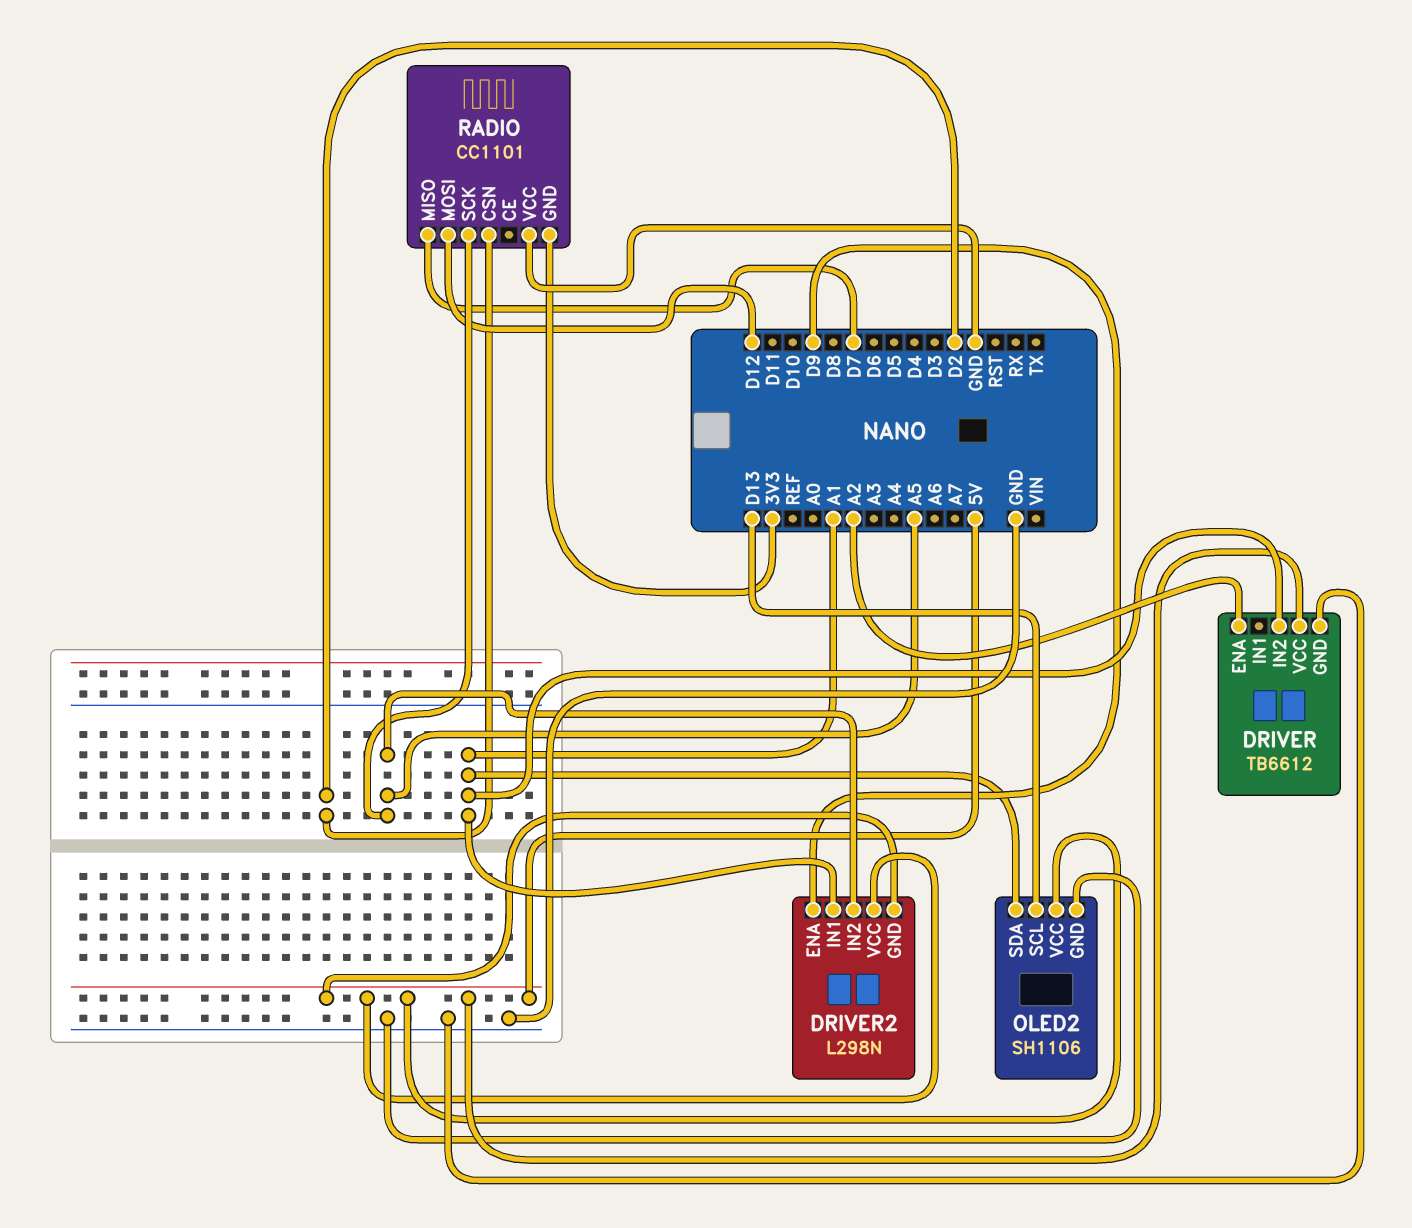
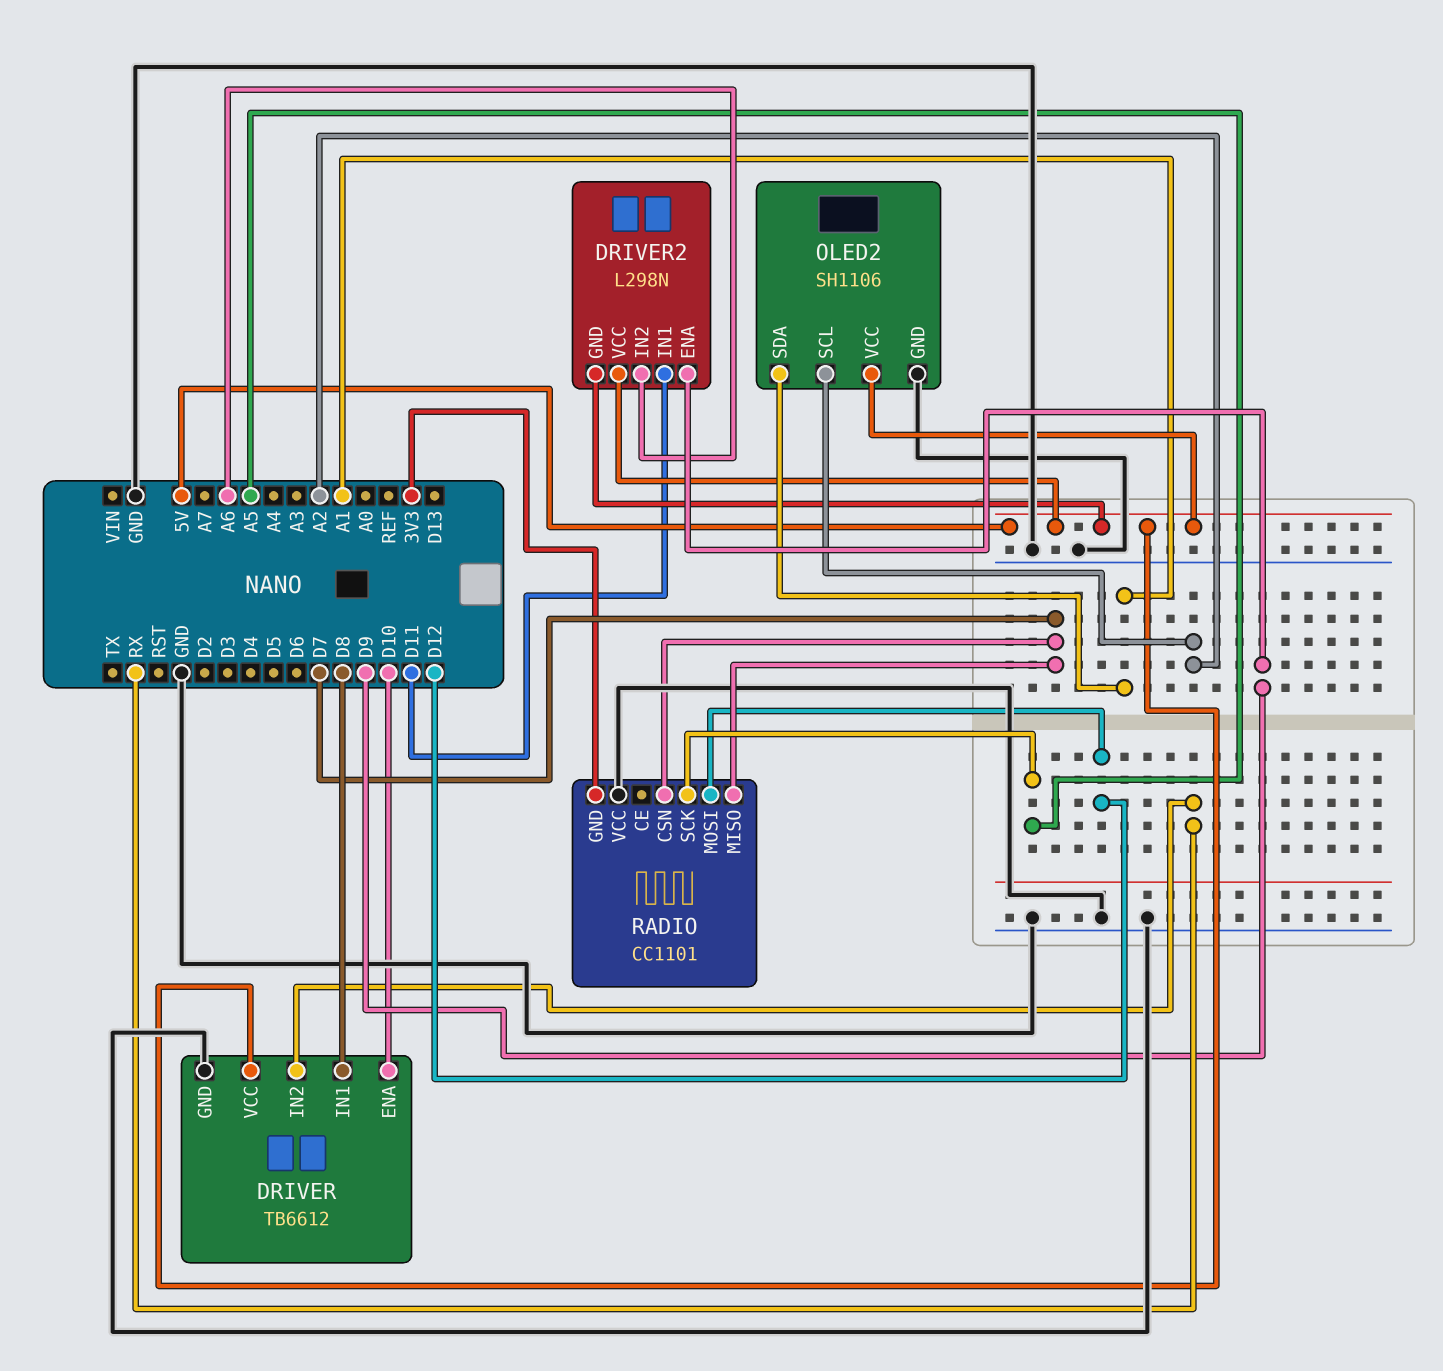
DRIVER pin ENA: A2 -> D10
DRIVER pin IN1: none -> D8
DRIVER pin IN2: A1 -> RX
DRIVER2 pin IN1: A1 -> D11
DRIVER2 pin IN2: A5 -> A6
OLED2 pin SCL: D13 -> A2
RADIO pin CSN: D2 -> D7

